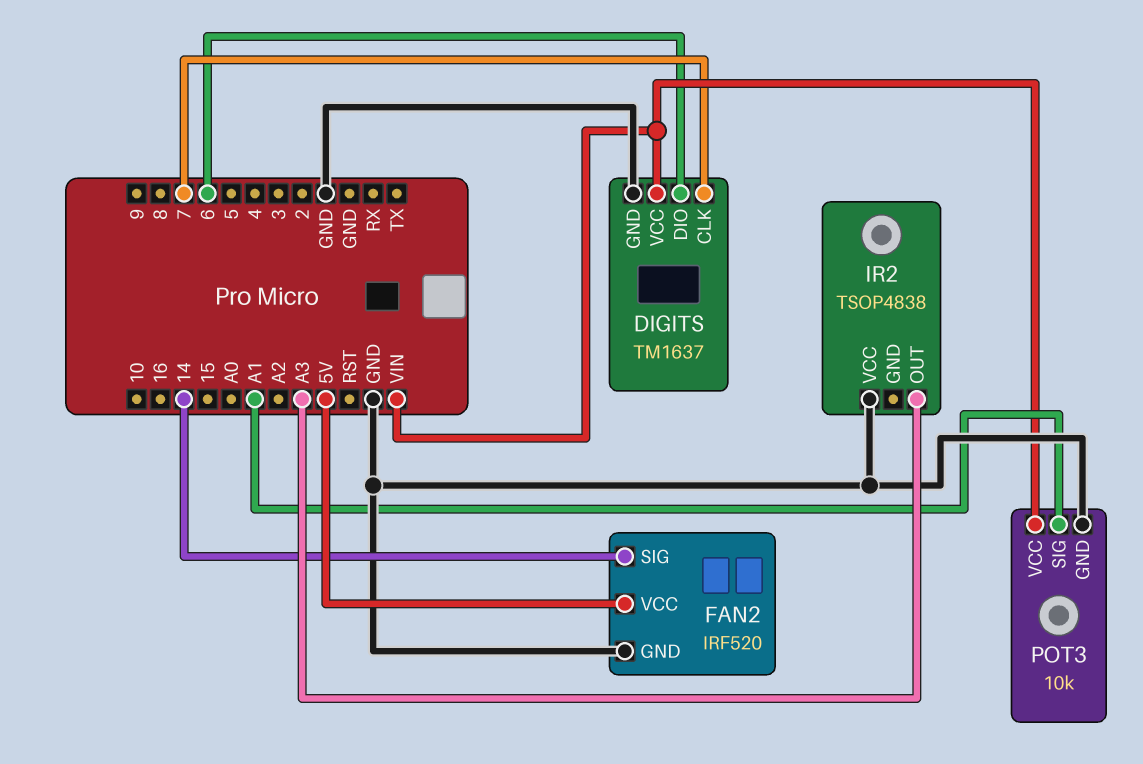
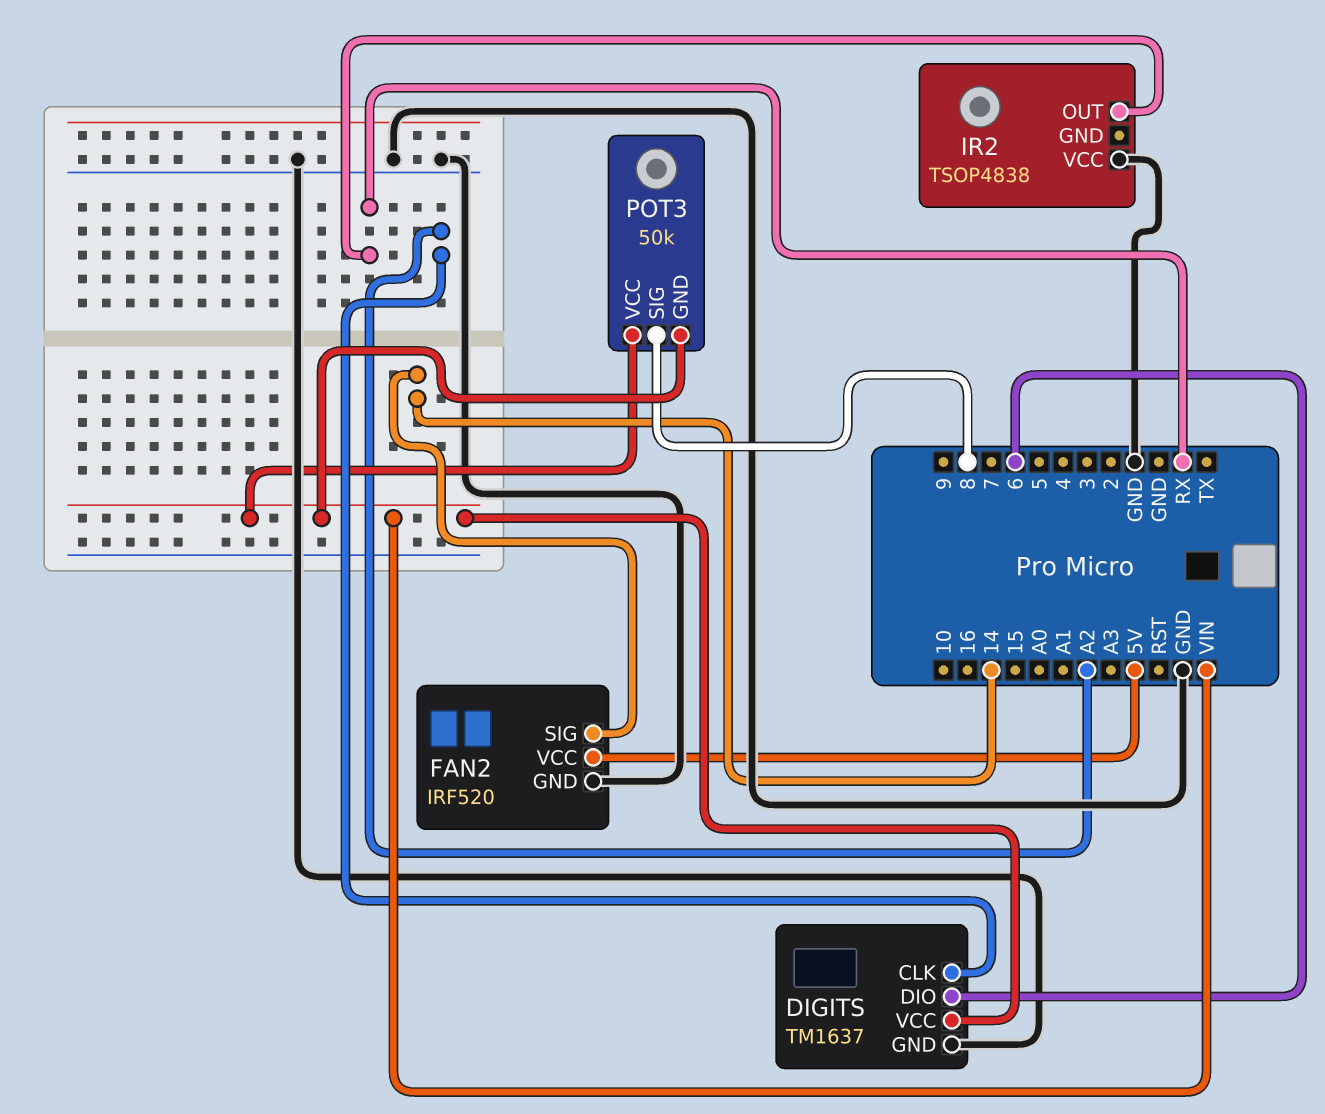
DIGITS pin CLK: 7 -> A2
IR2 pin OUT: A3 -> RX
POT3: 10k -> 50k
POT3 pin GND: GND -> VIN
POT3 pin SIG: A1 -> 8

